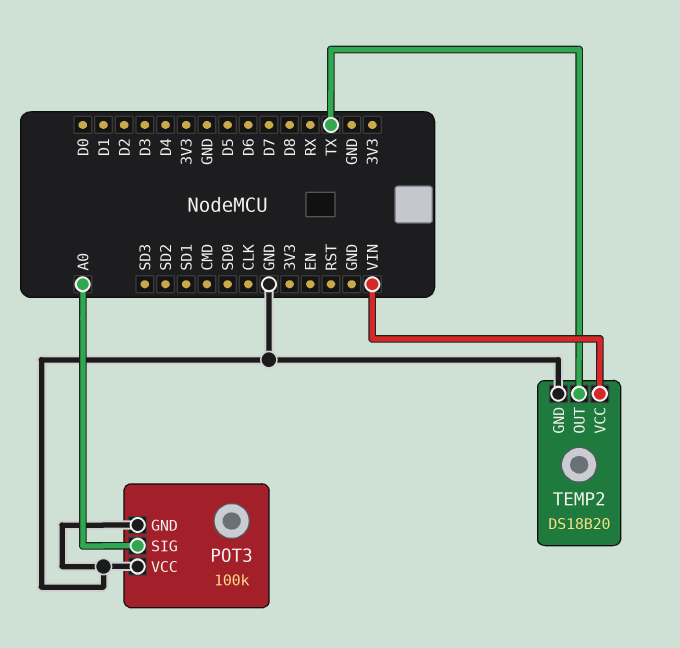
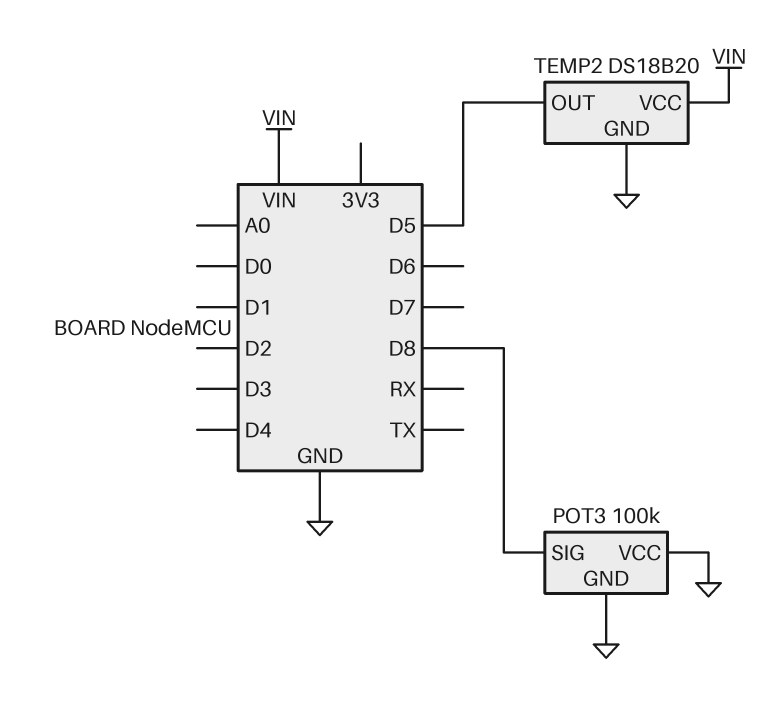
POT3 pin SIG: A0 -> D8
TEMP2 pin OUT: TX -> D5

